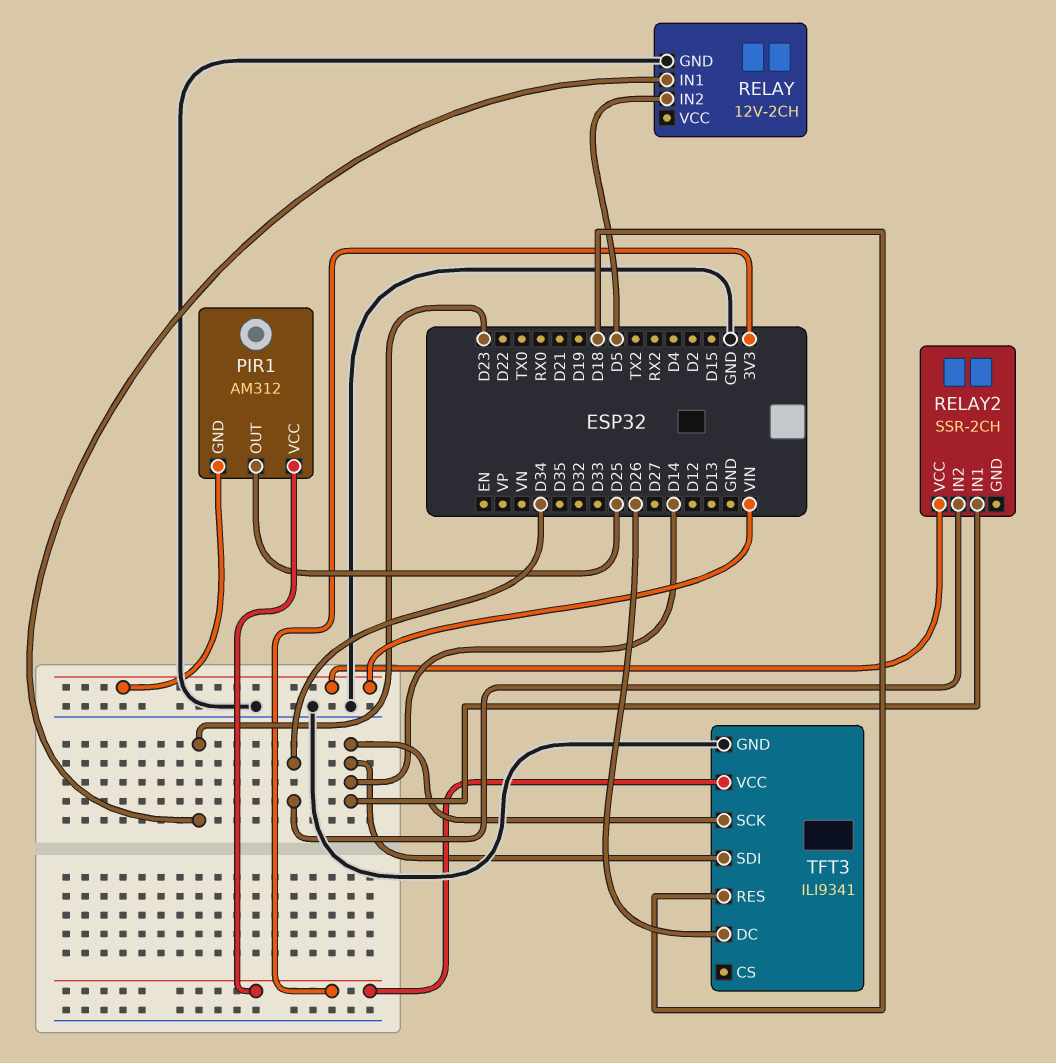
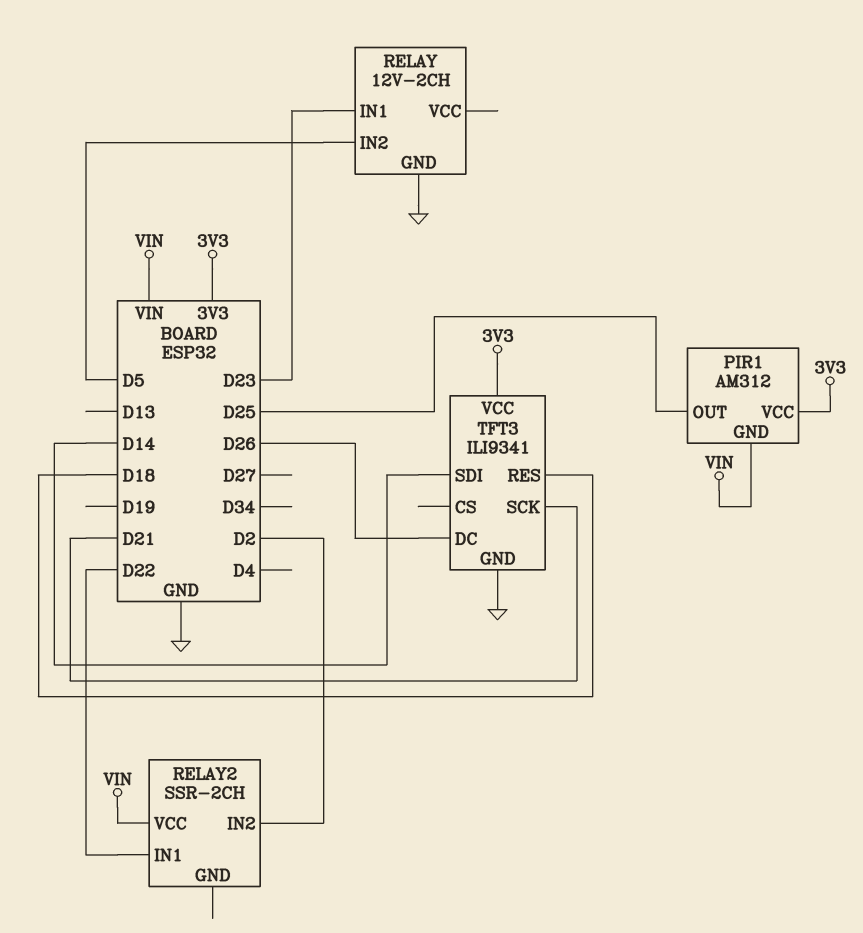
RELAY2 pin IN1: D14 -> D22
RELAY2 pin IN2: D34 -> D2
TFT3 pin SCK: D14 -> D21

